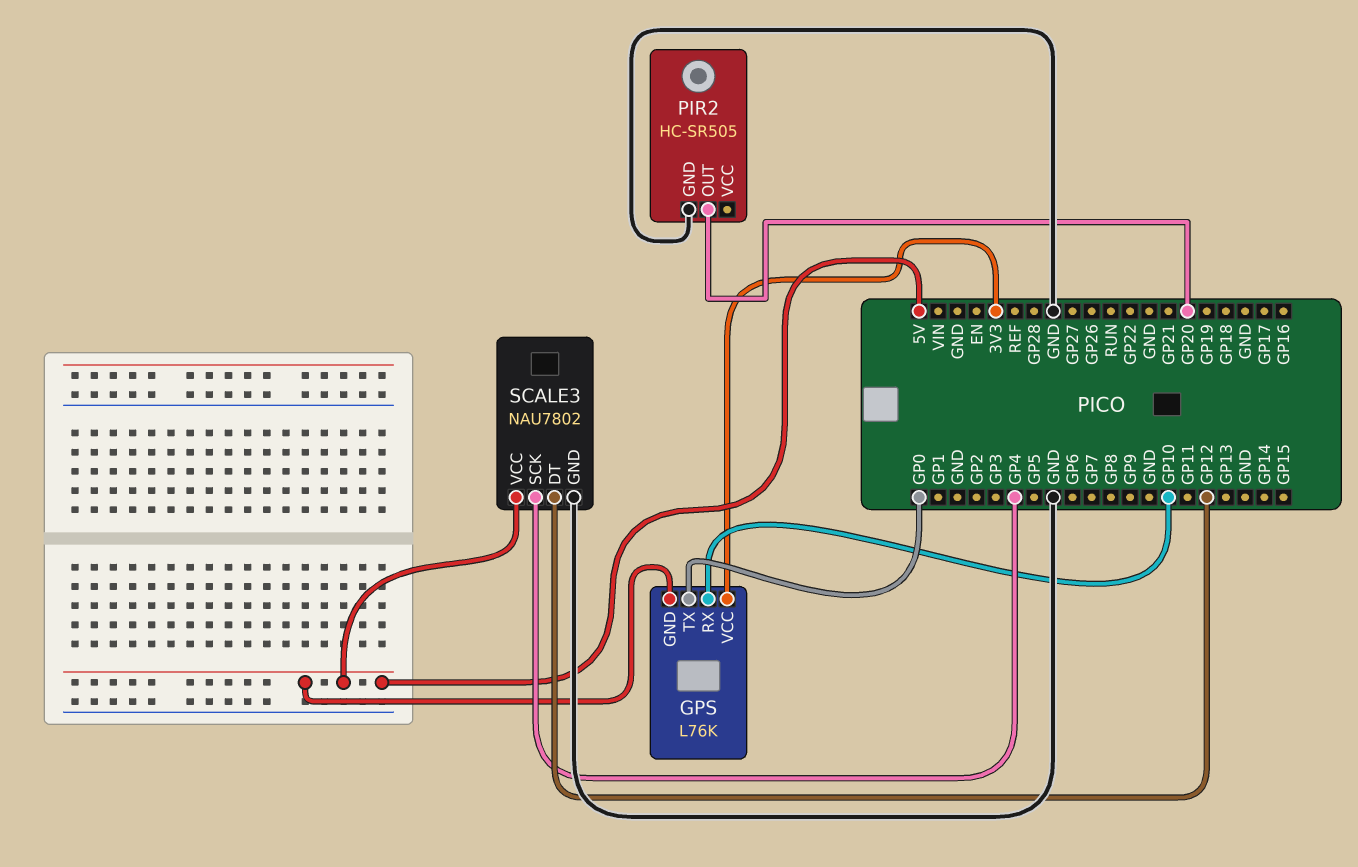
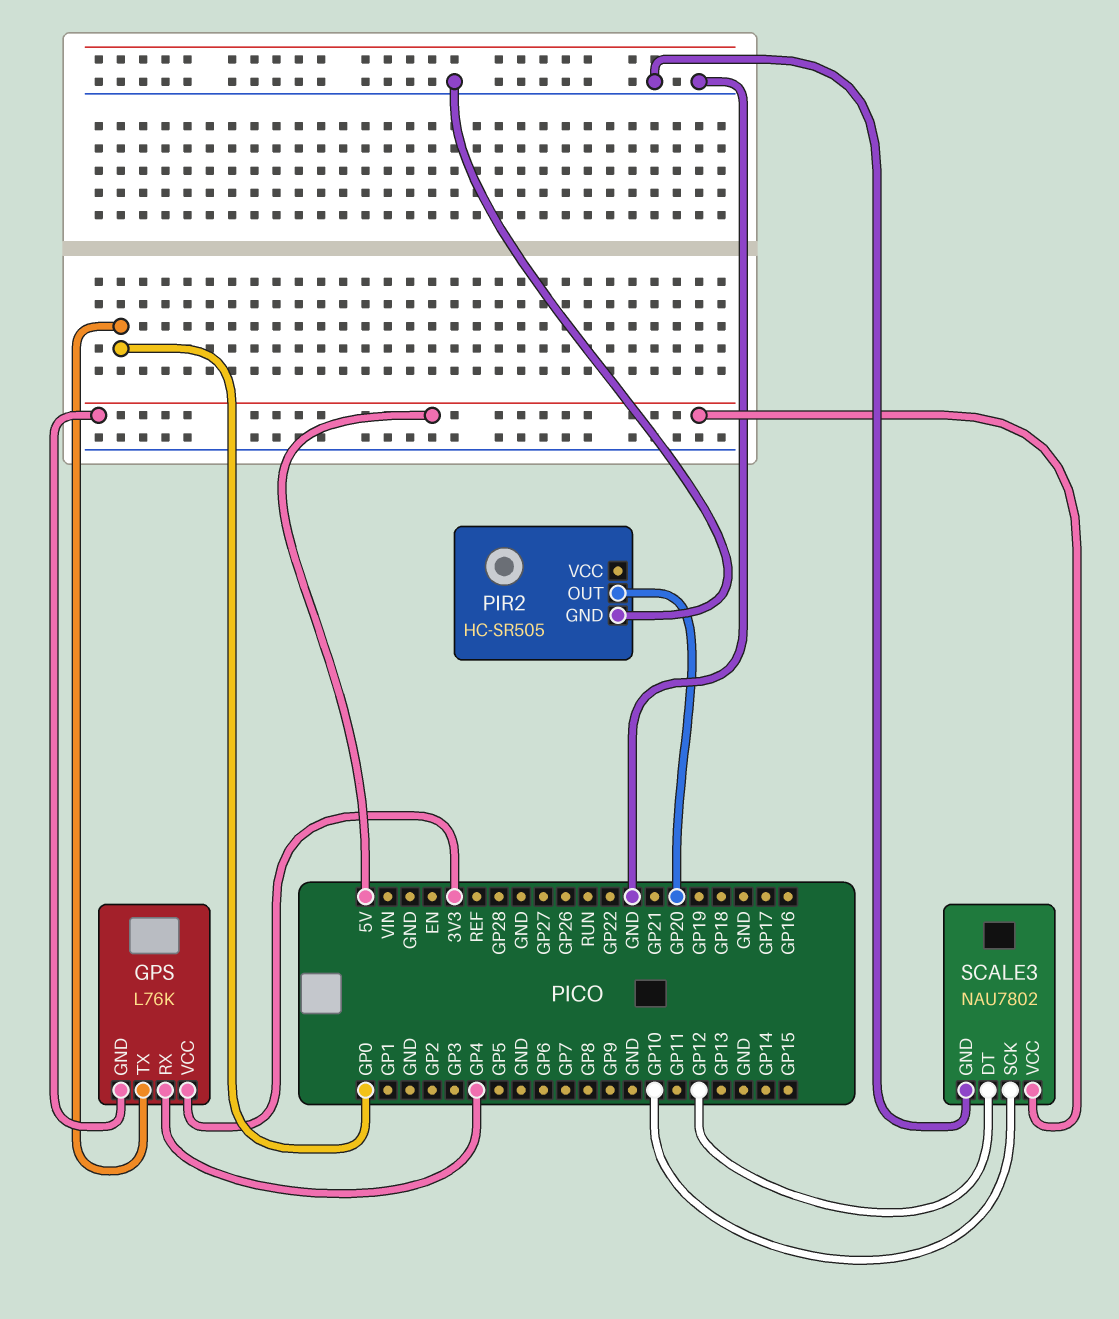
GPS pin RX: GP10 -> GP4
SCALE3 pin SCK: GP4 -> GP10

